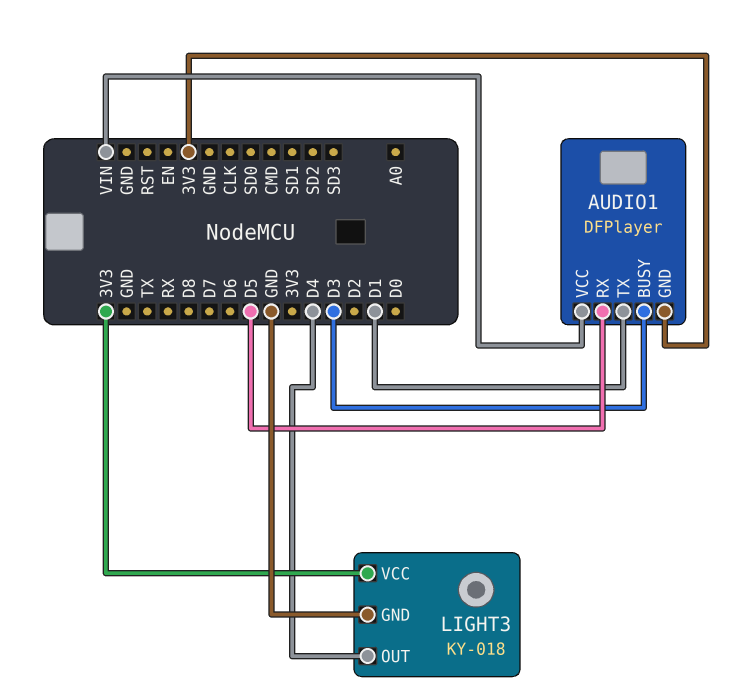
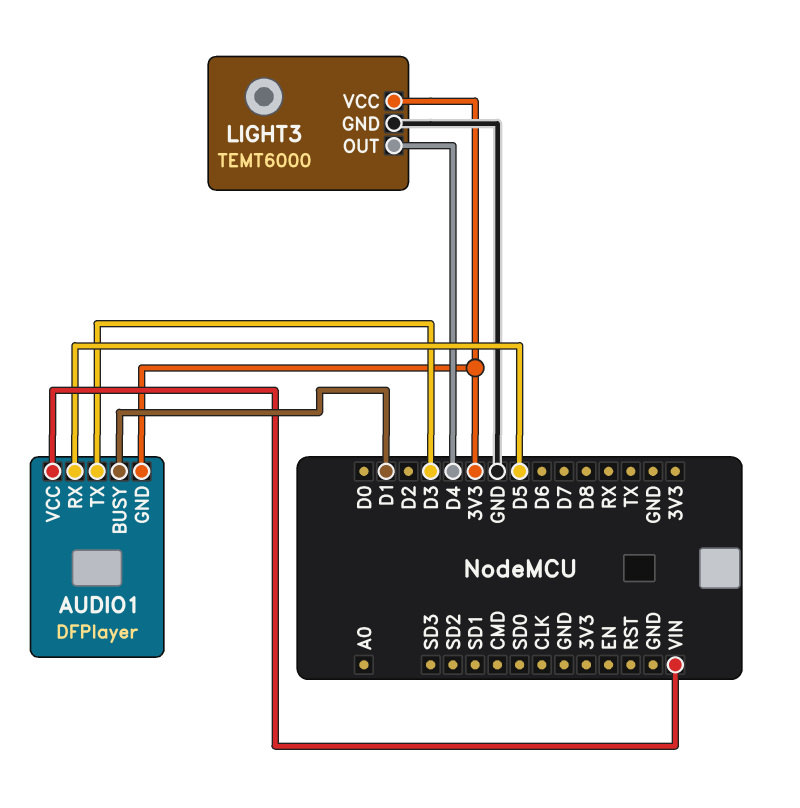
AUDIO1 pin BUSY: D3 -> D1
AUDIO1 pin TX: D1 -> D3
LIGHT3: KY-018 -> TEMT6000

